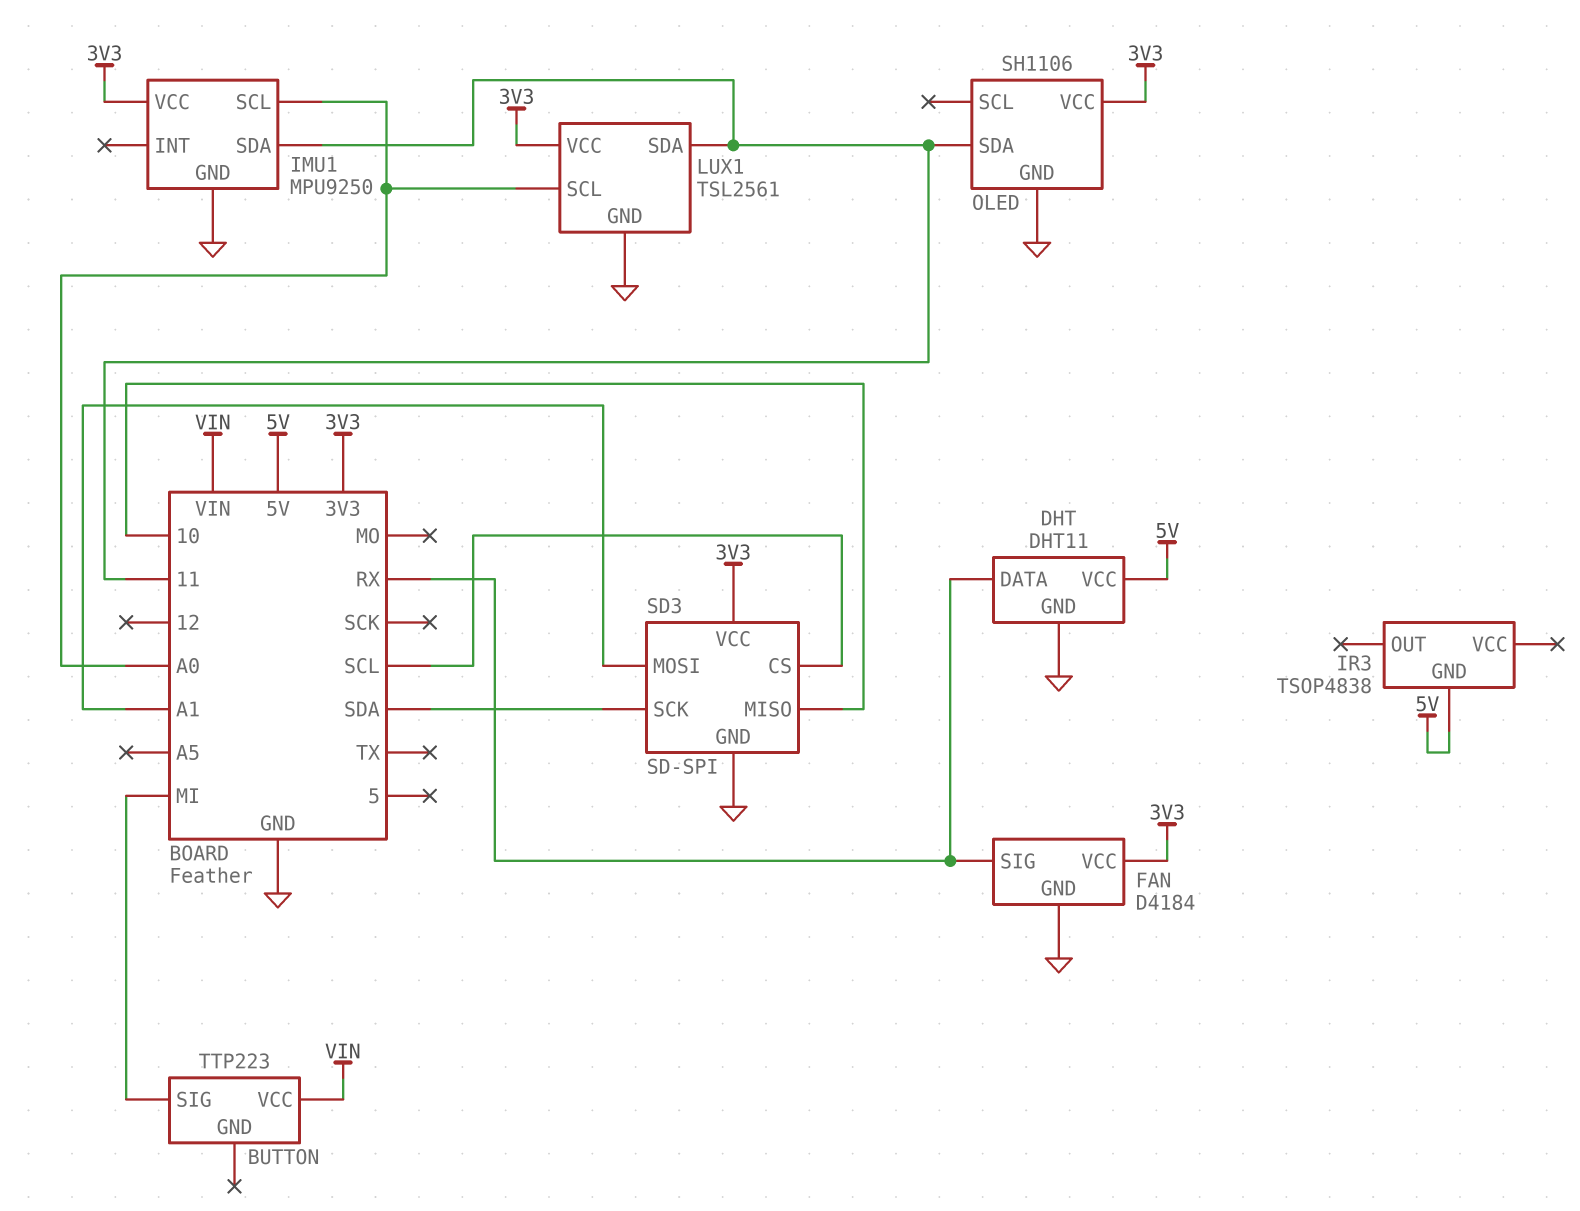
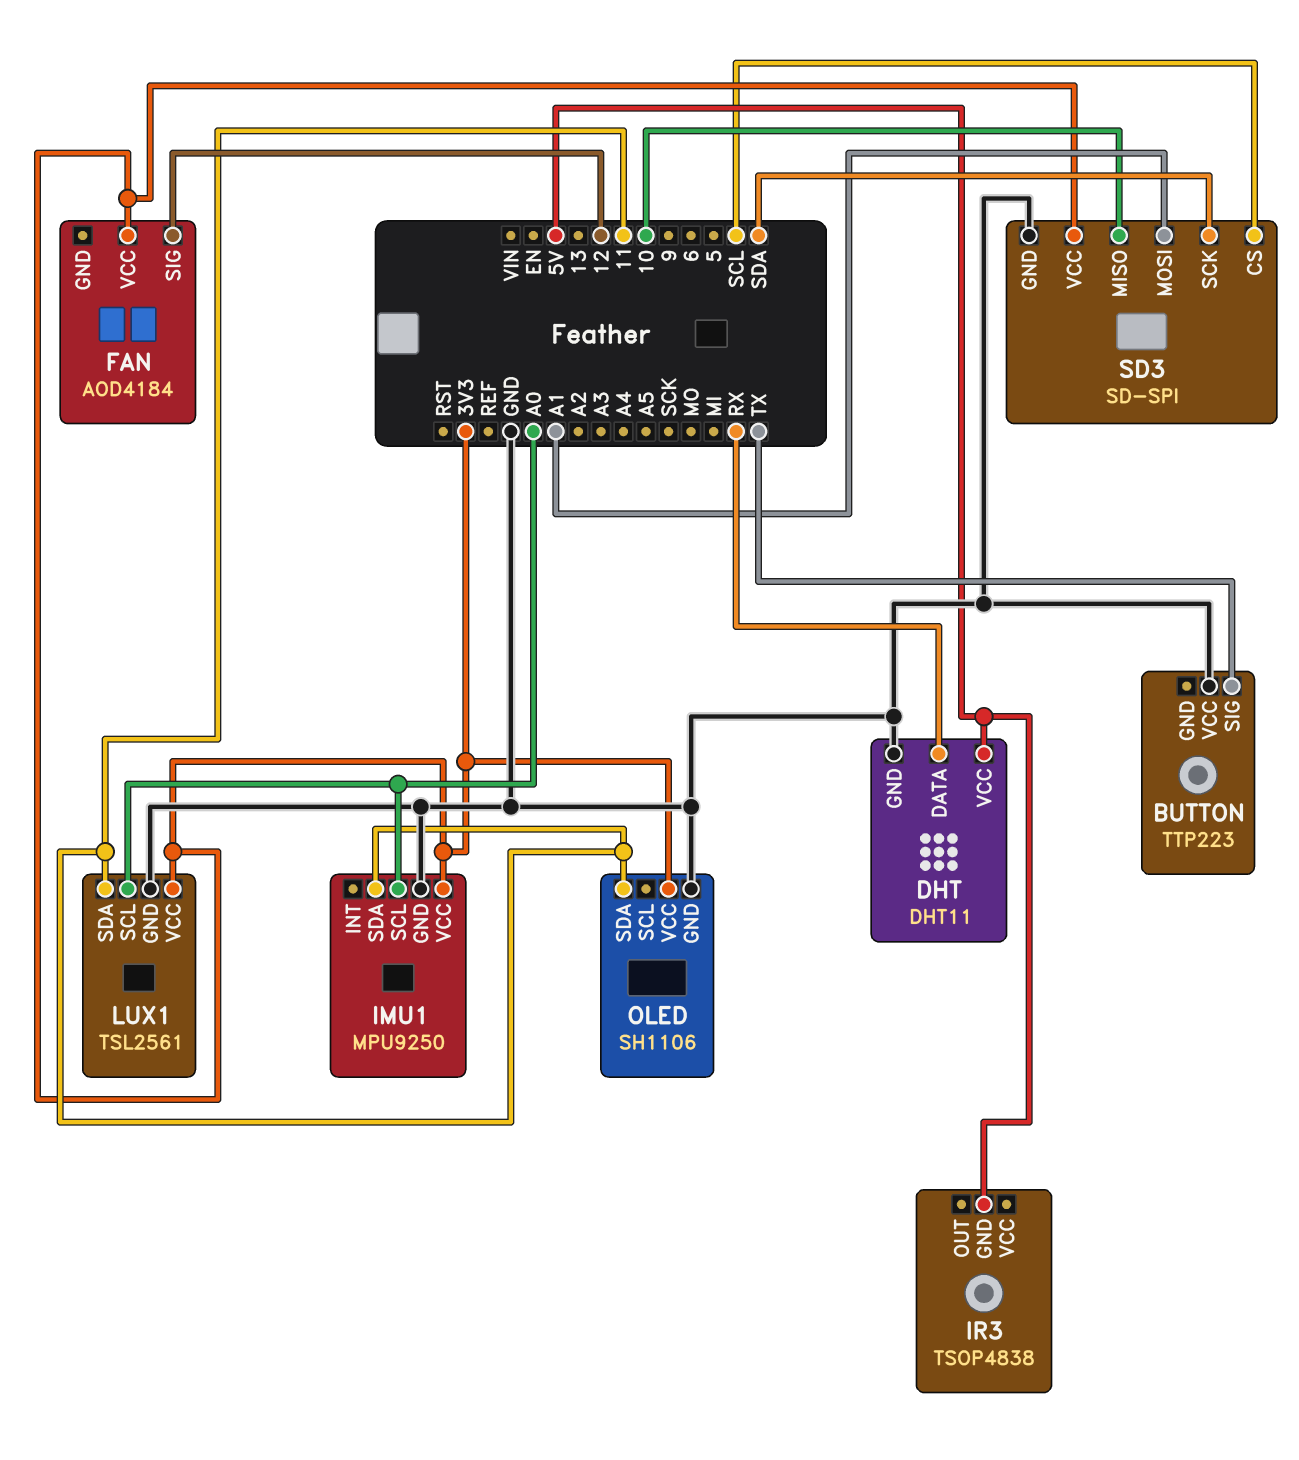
BUTTON pin SIG: MI -> TX
BUTTON pin VCC: VIN -> GND
FAN: D4184 -> AOD4184
FAN pin GND: GND -> none
FAN pin SIG: RX -> 12

